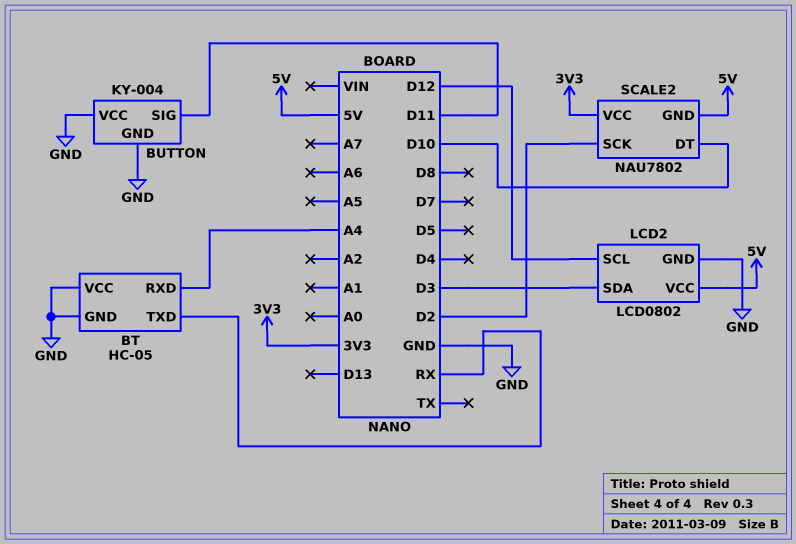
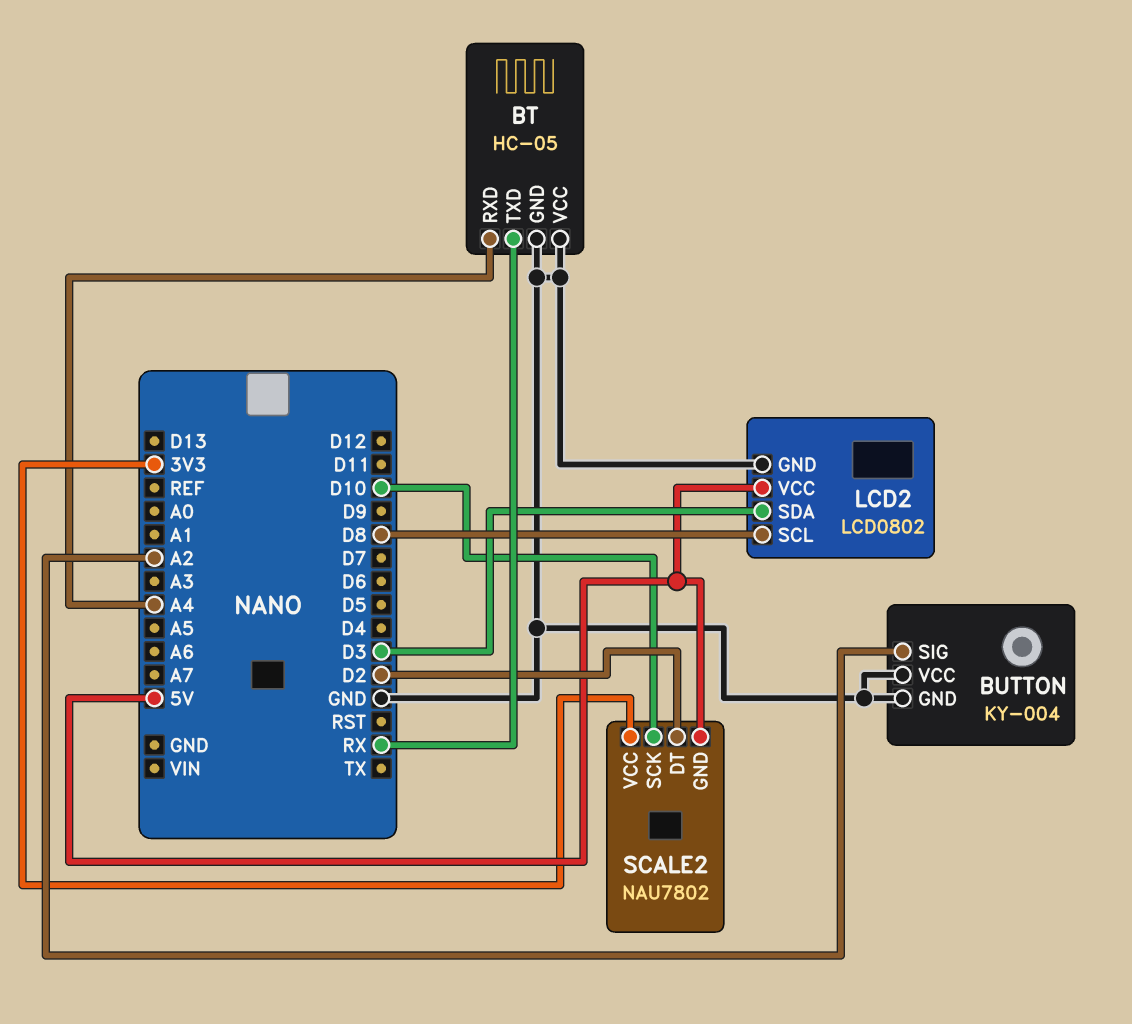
BUTTON pin SIG: D11 -> A2
LCD2 pin SCL: D12 -> D8
SCALE2 pin DT: D10 -> D2
SCALE2 pin SCK: D2 -> D10

